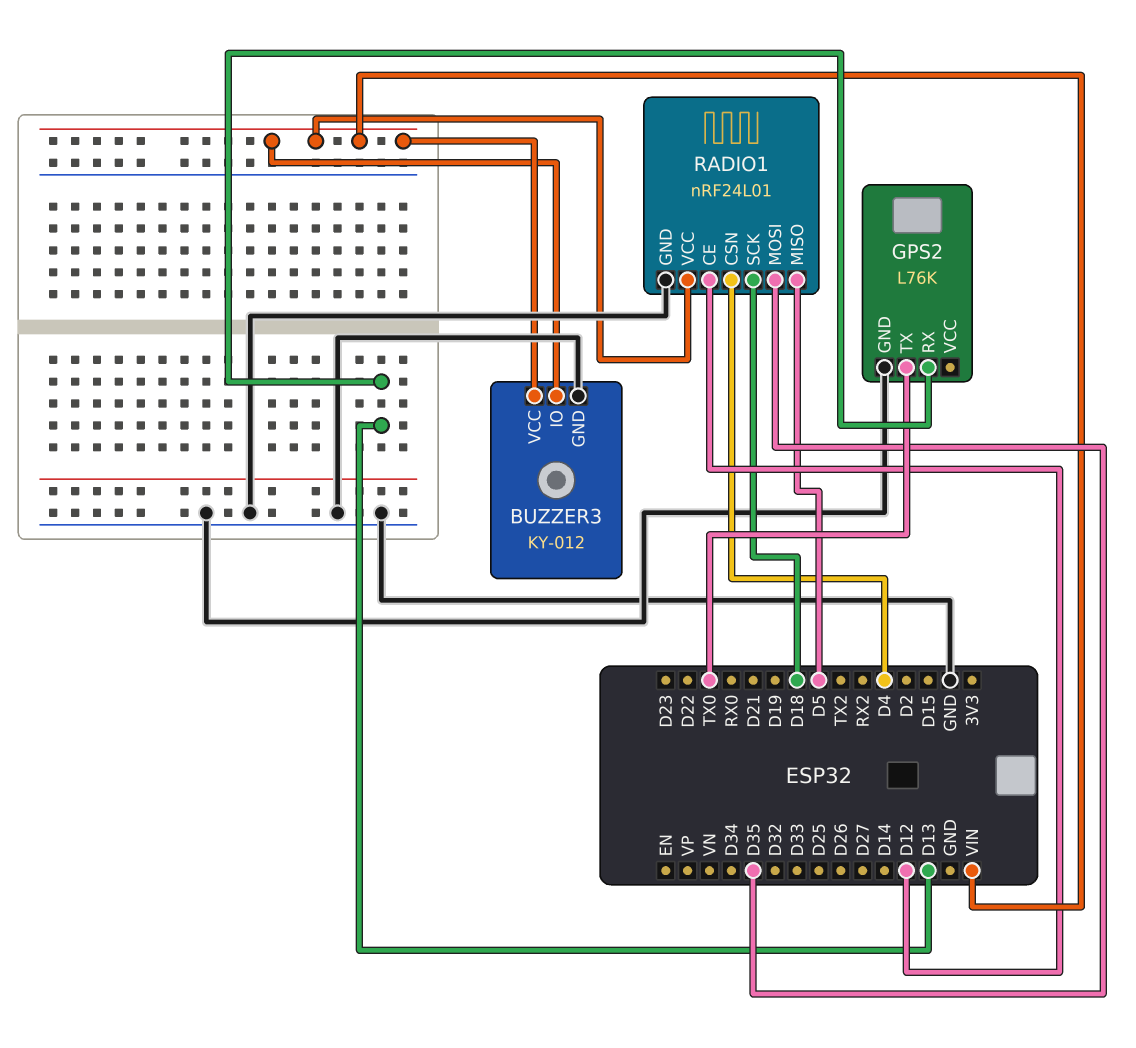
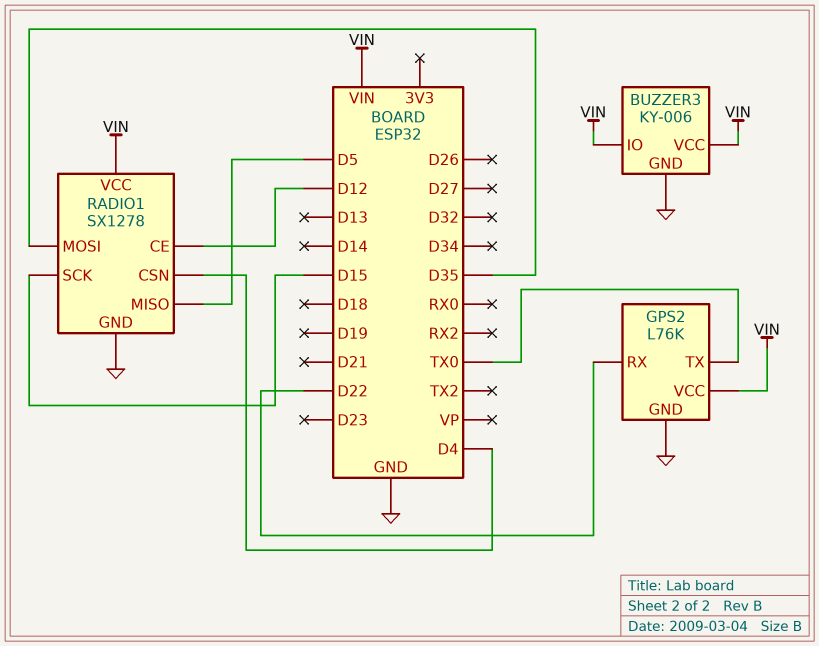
BUZZER3: KY-012 -> KY-006
GPS2 pin RX: D13 -> D22
GPS2 pin VCC: none -> VIN
RADIO1: nRF24L01 -> SX1278
RADIO1 pin SCK: D18 -> D15

